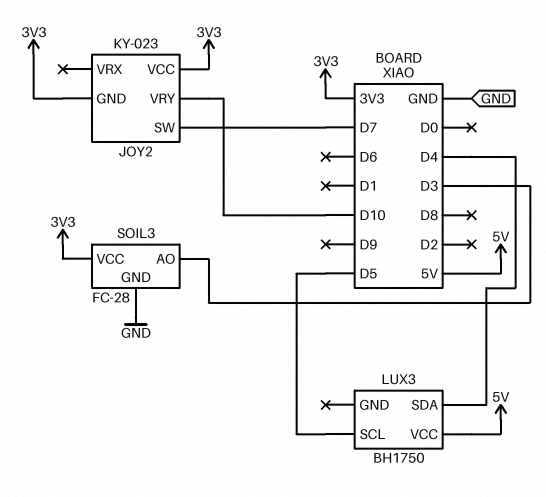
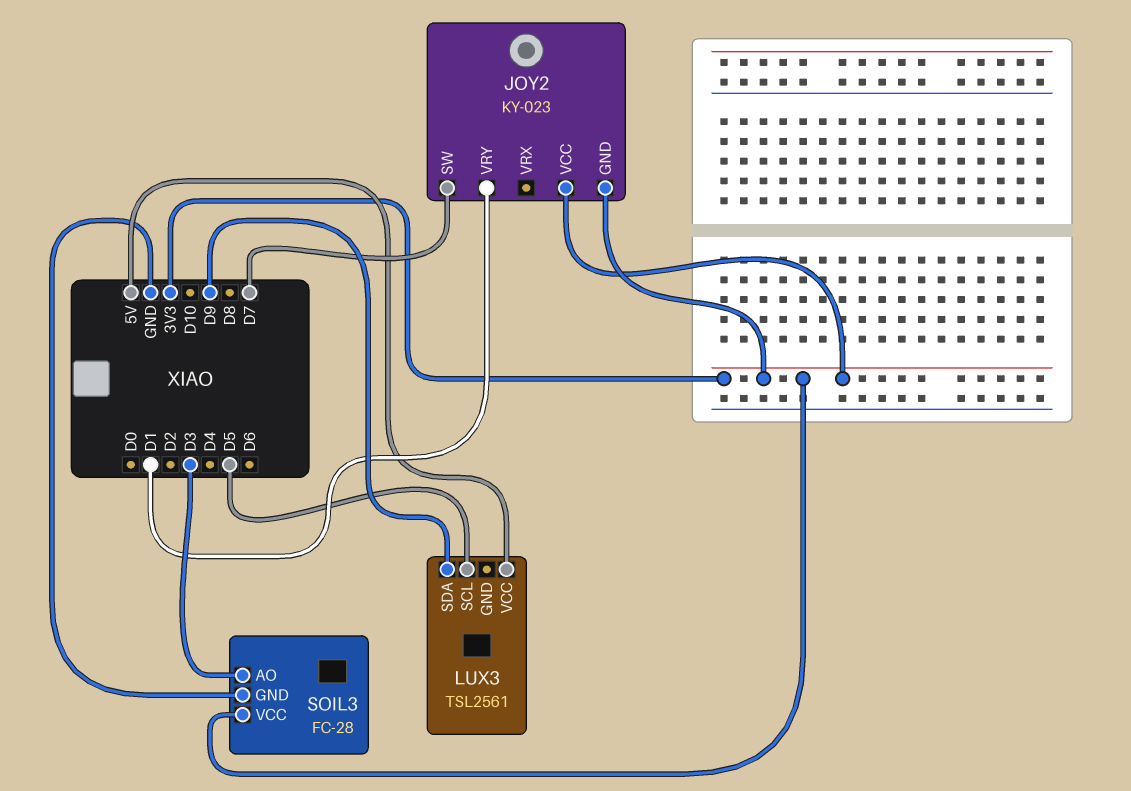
JOY2 pin VRY: D10 -> D1
LUX3: BH1750 -> TSL2561
LUX3 pin SDA: D4 -> D9

